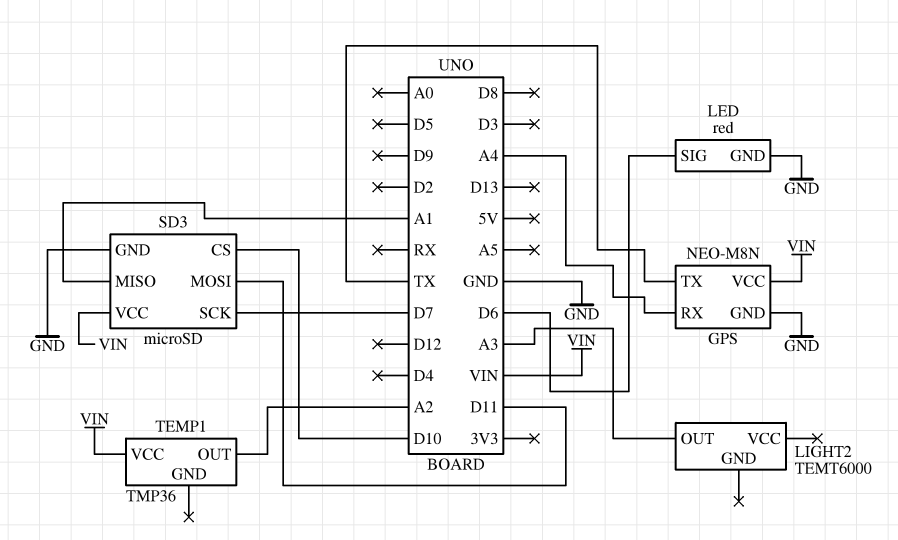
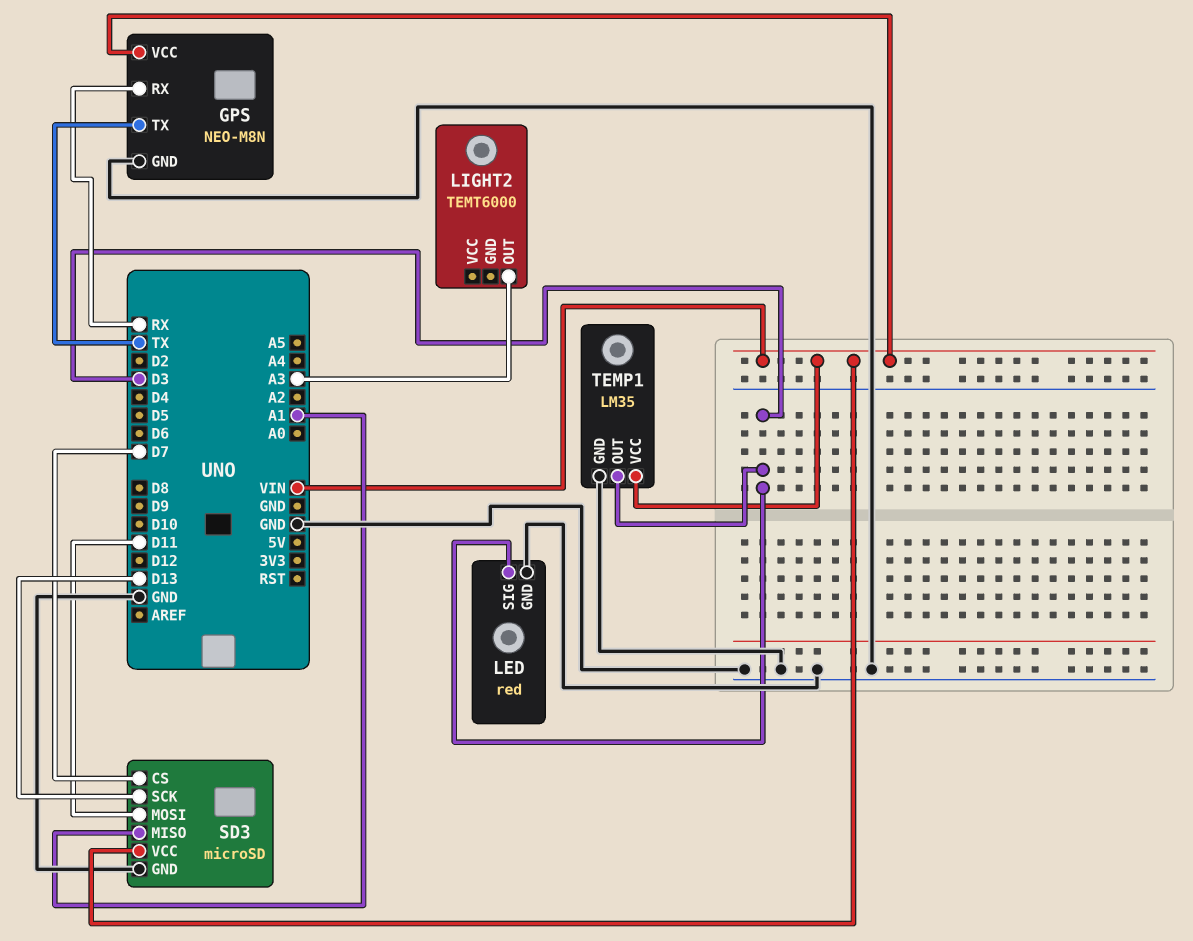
GPS pin RX: A4 -> RX
LED pin SIG: D6 -> D3
SD3 pin CS: D10 -> D7
SD3 pin SCK: D7 -> D13
TEMP1: TMP36 -> LM35
TEMP1 pin GND: none -> GND
TEMP1 pin OUT: A2 -> D3

